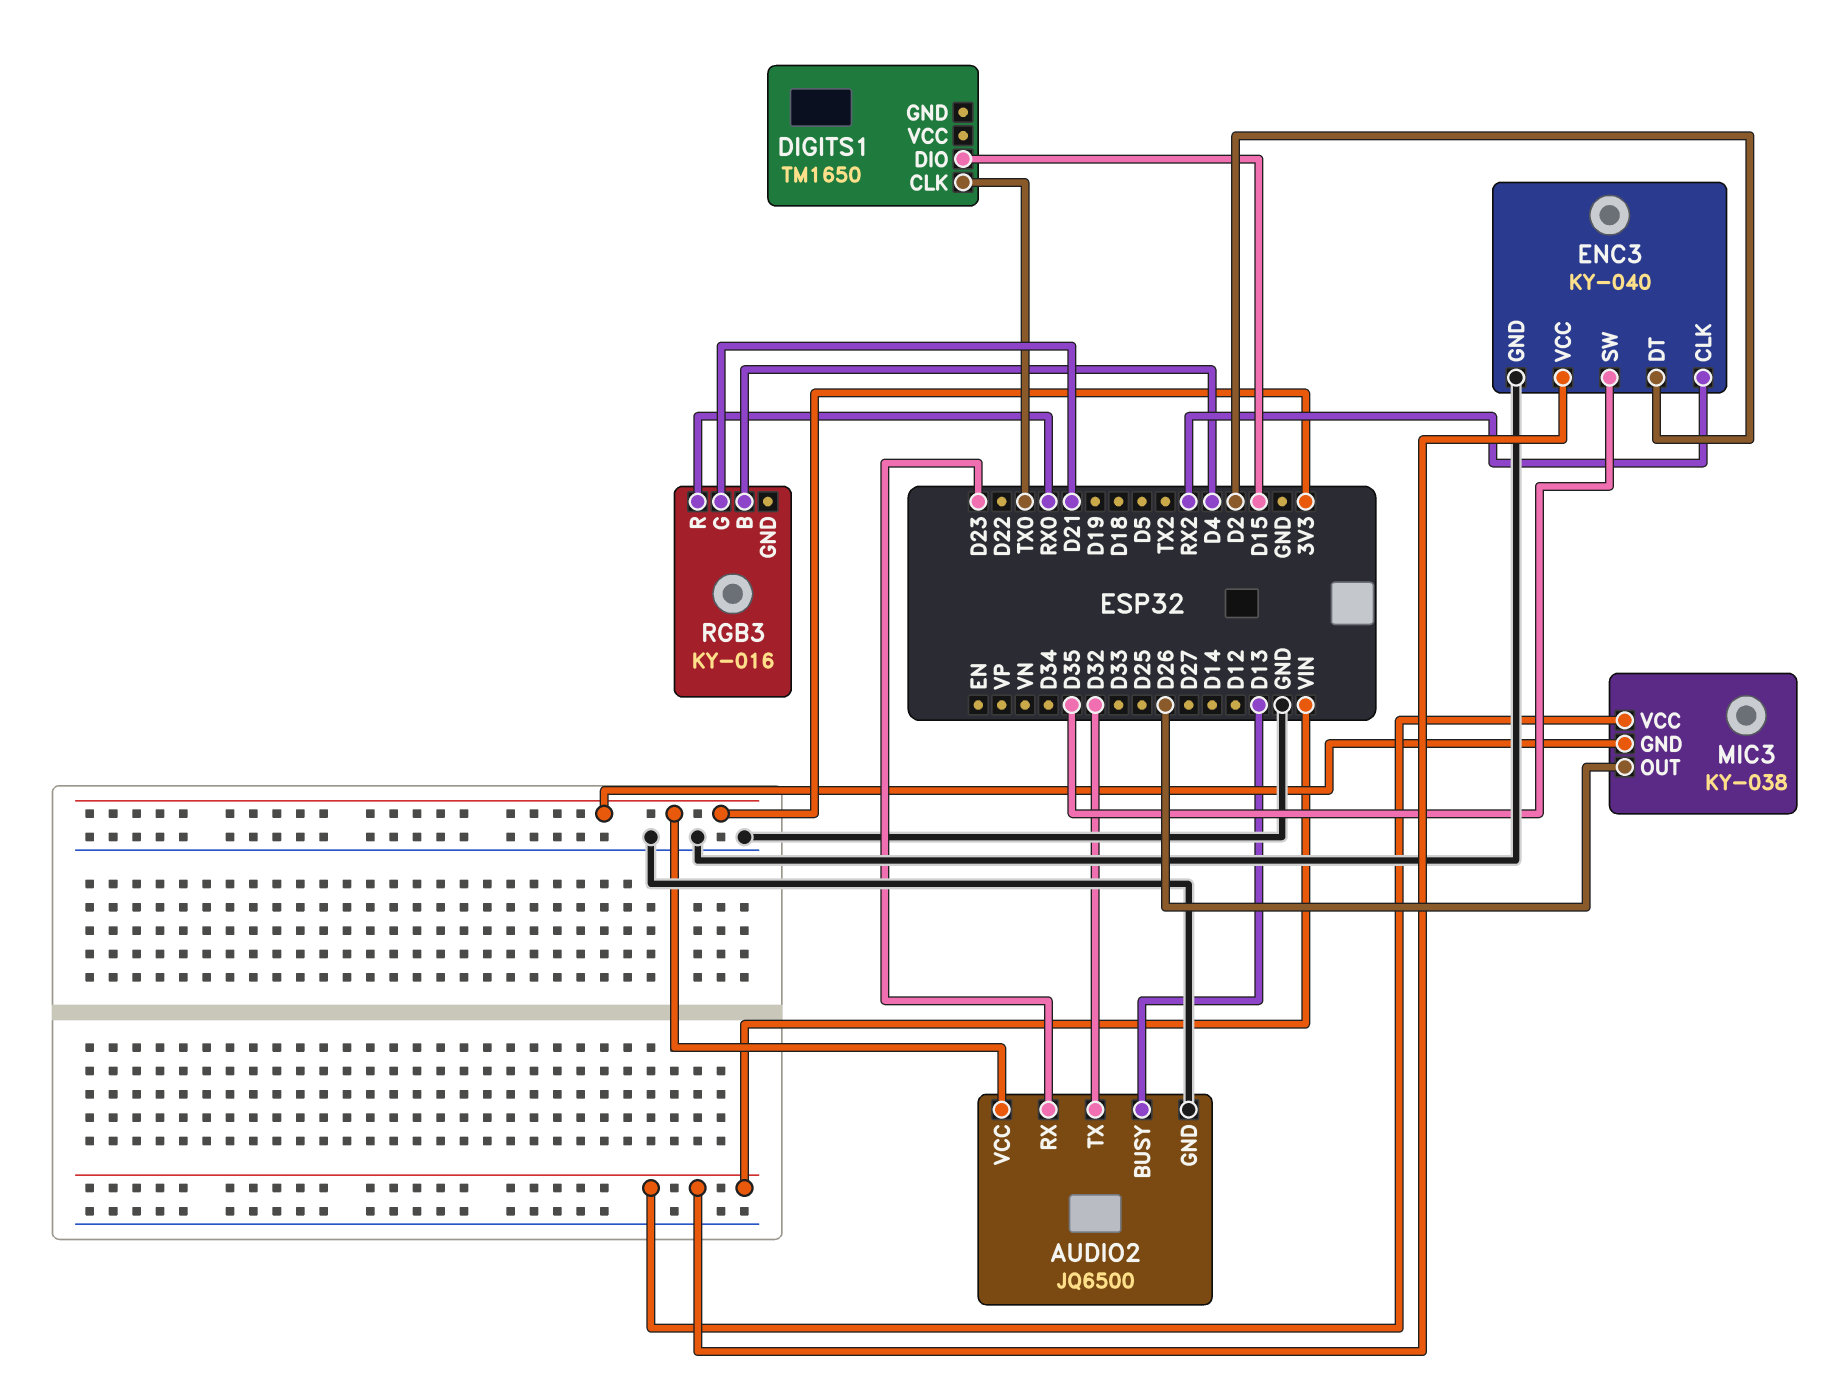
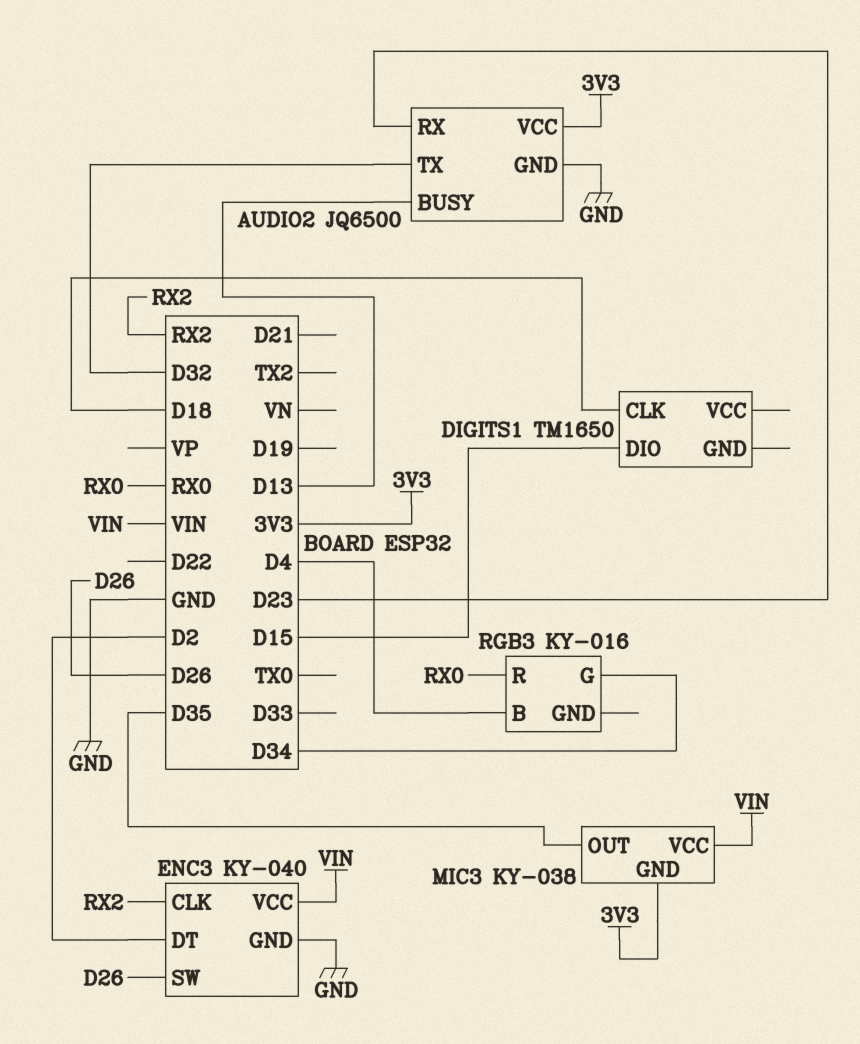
DIGITS1 pin CLK: TX0 -> D18
ENC3 pin SW: D35 -> D26
MIC3 pin OUT: D26 -> D35
RGB3 pin G: D21 -> D34

